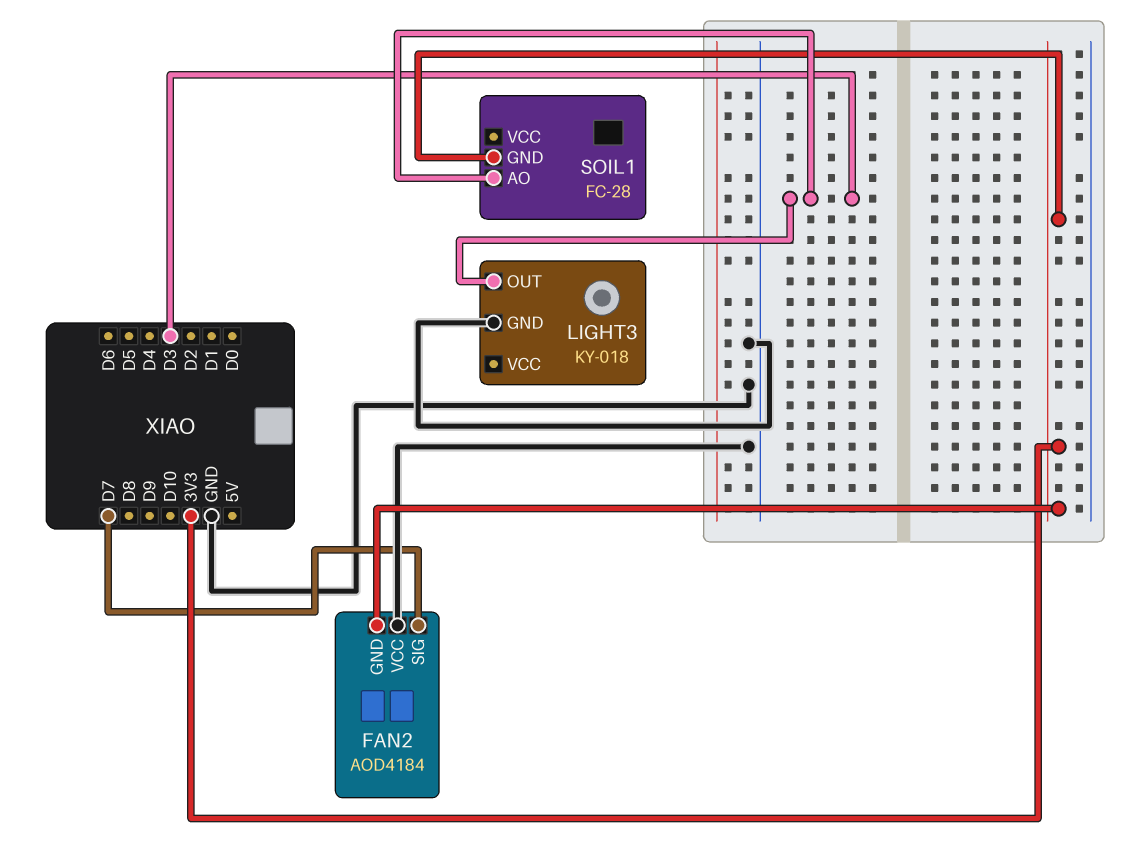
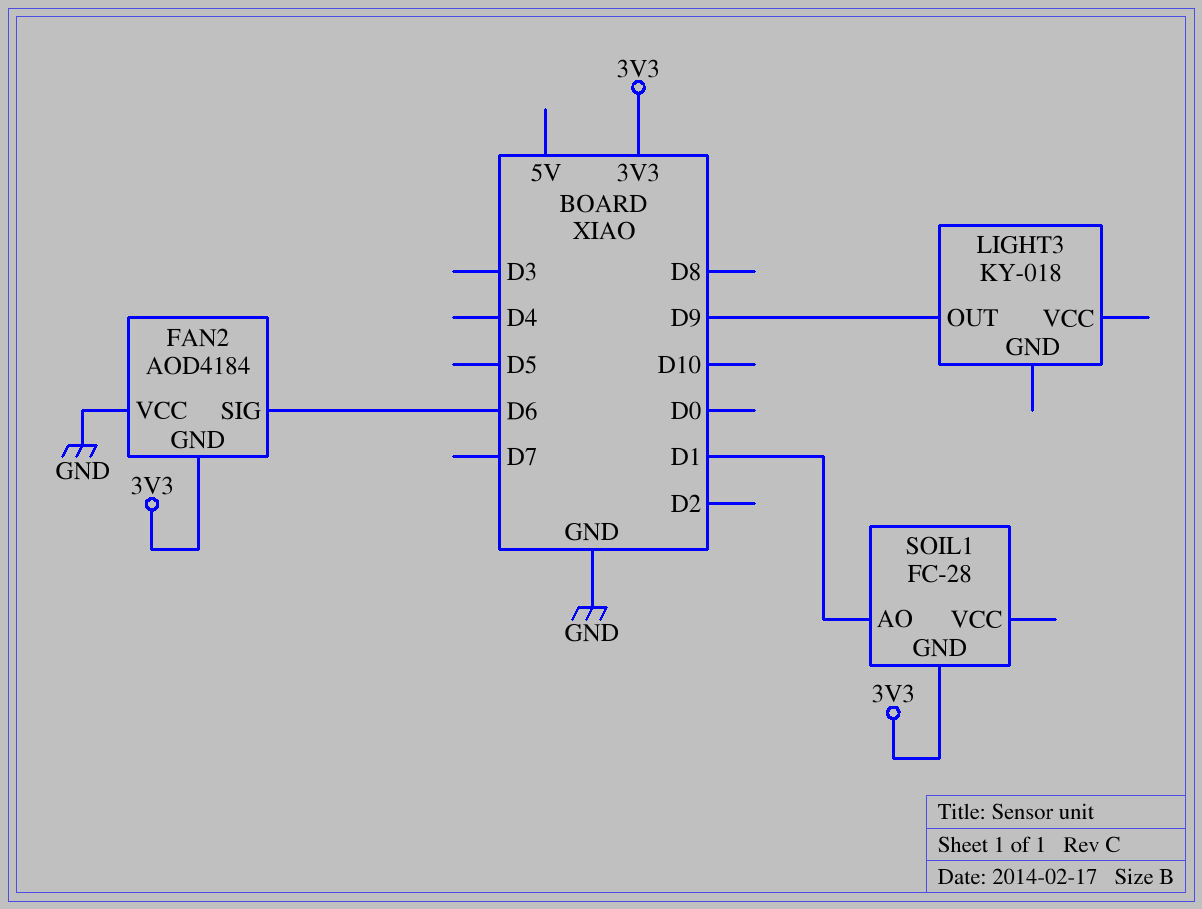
FAN2 pin SIG: D7 -> D6
LIGHT3 pin GND: GND -> none
LIGHT3 pin OUT: D3 -> D9
SOIL1 pin AO: D3 -> D1

